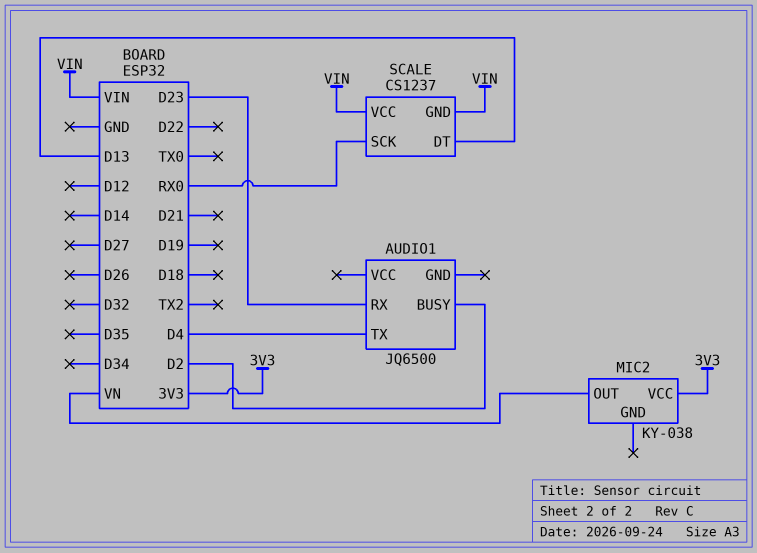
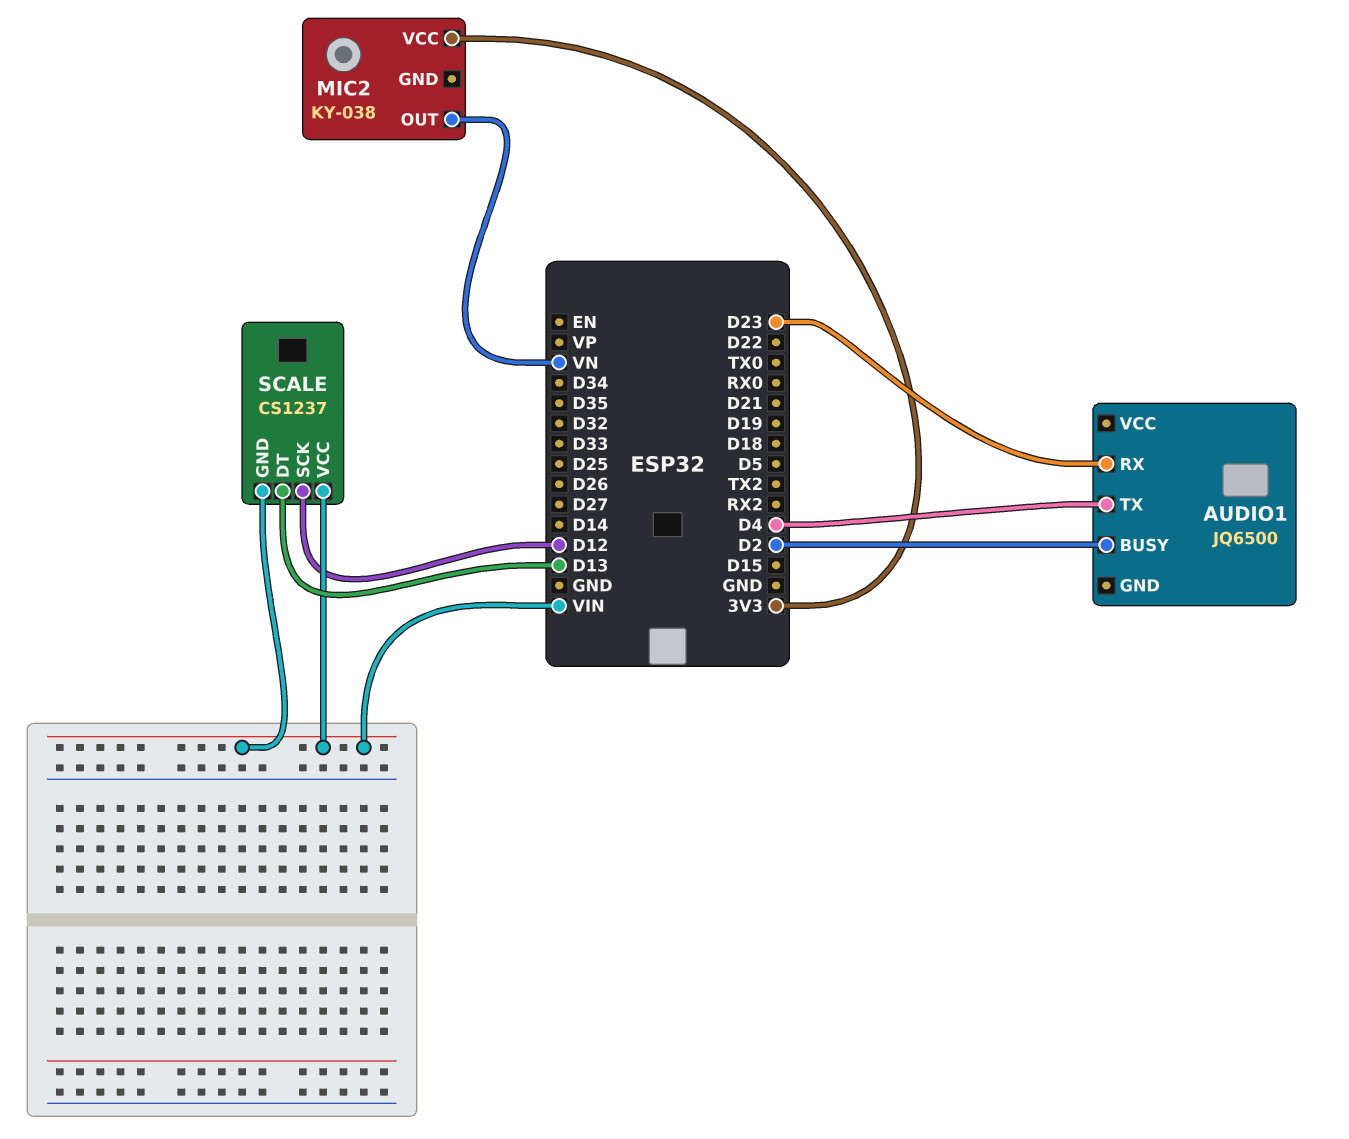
SCALE pin SCK: RX0 -> D12

